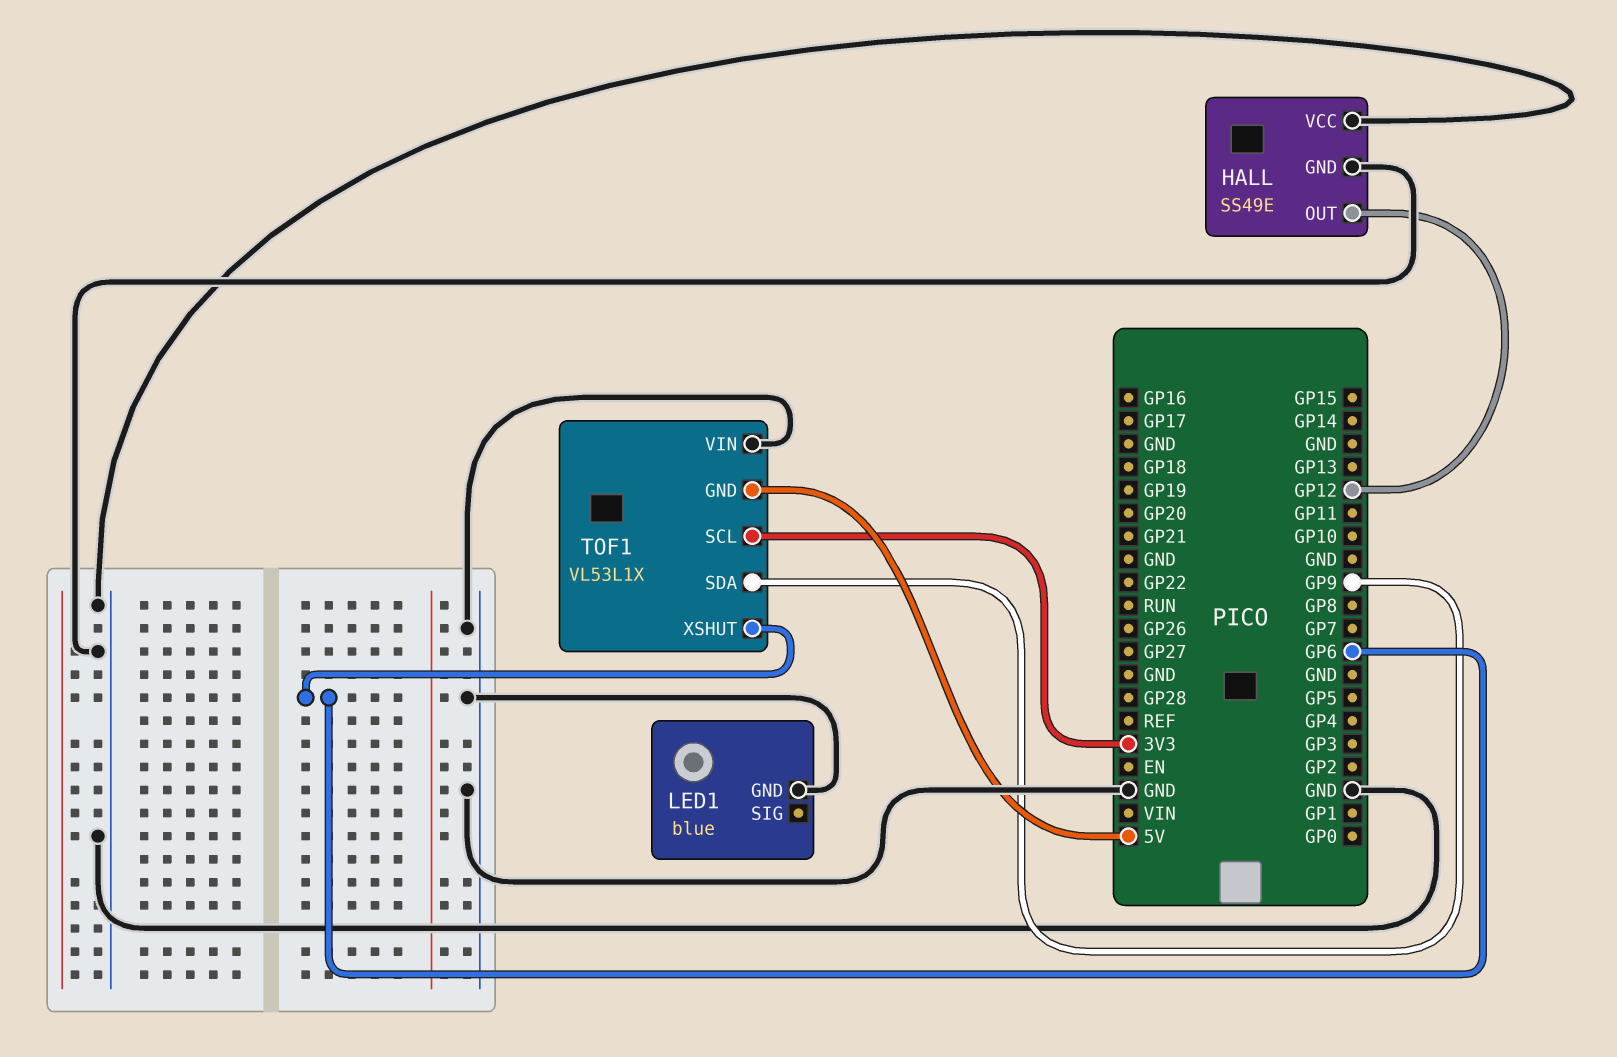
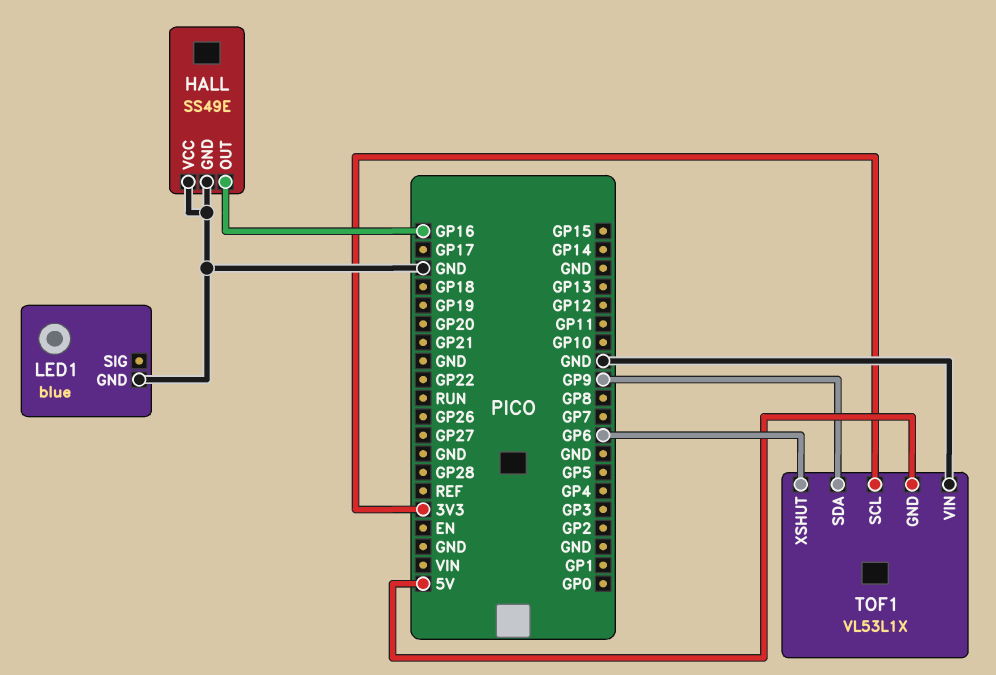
HALL pin OUT: GP12 -> GP16

